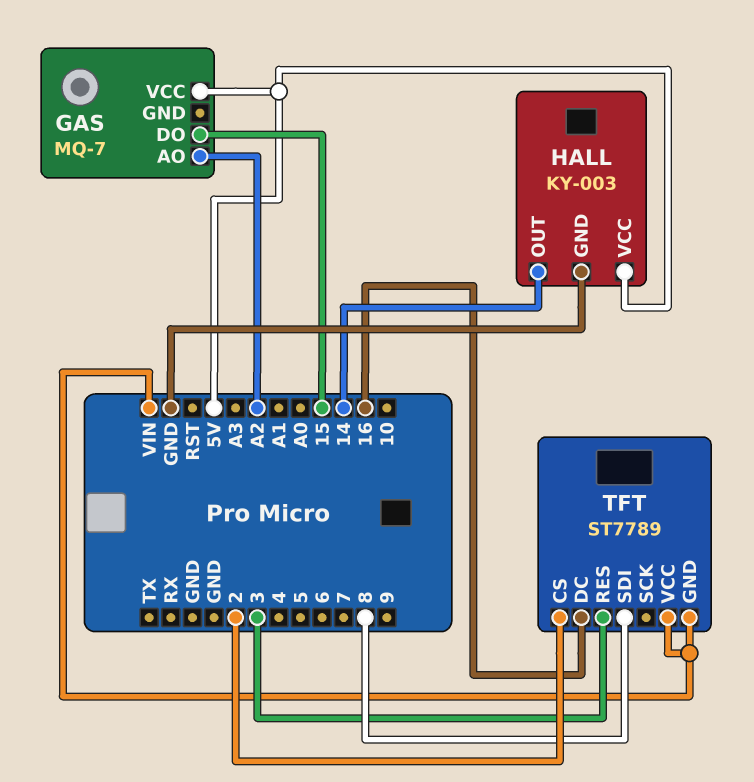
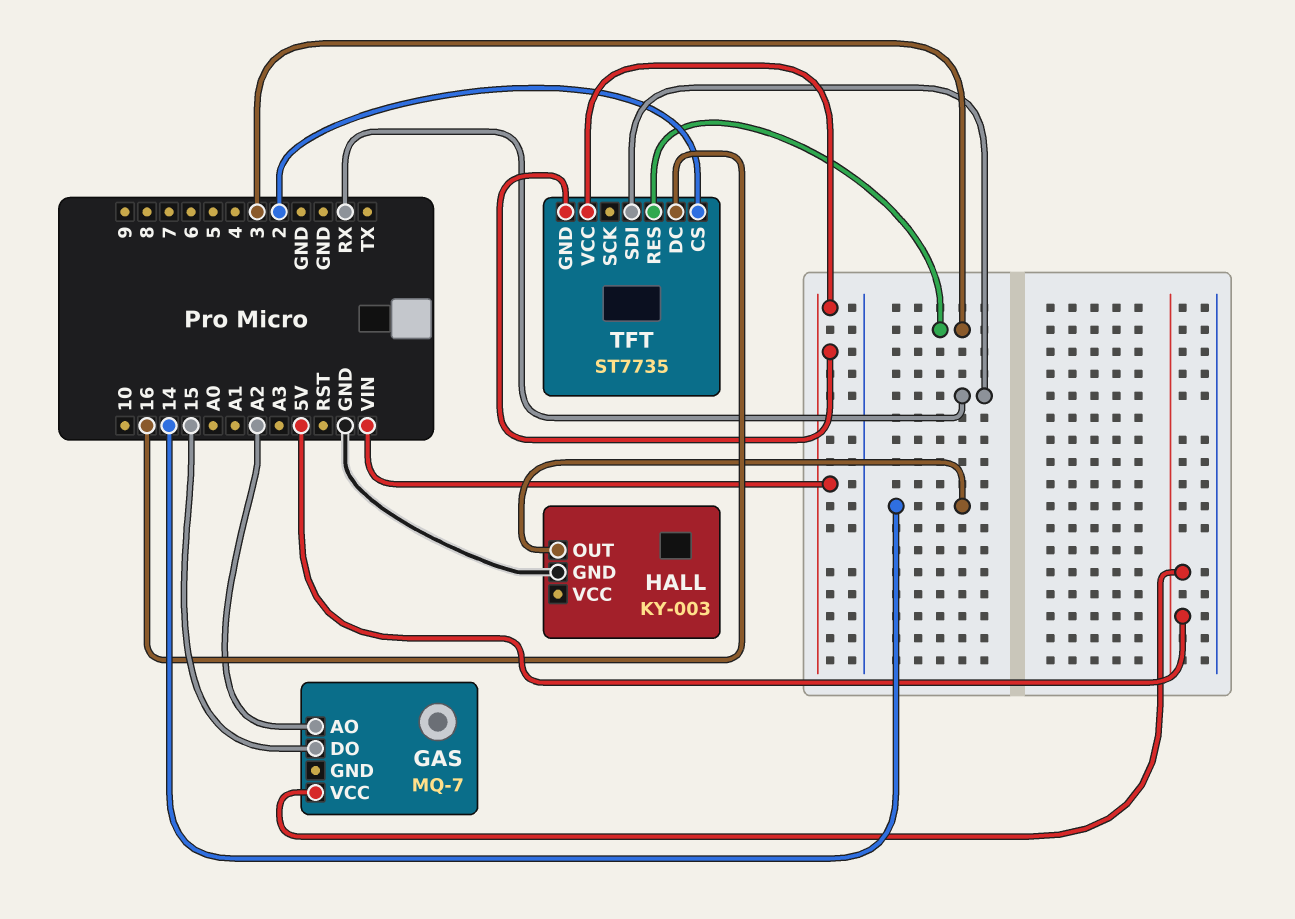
HALL pin VCC: 5V -> none
TFT: ST7789 -> ST7735
TFT pin SDI: 8 -> RX

